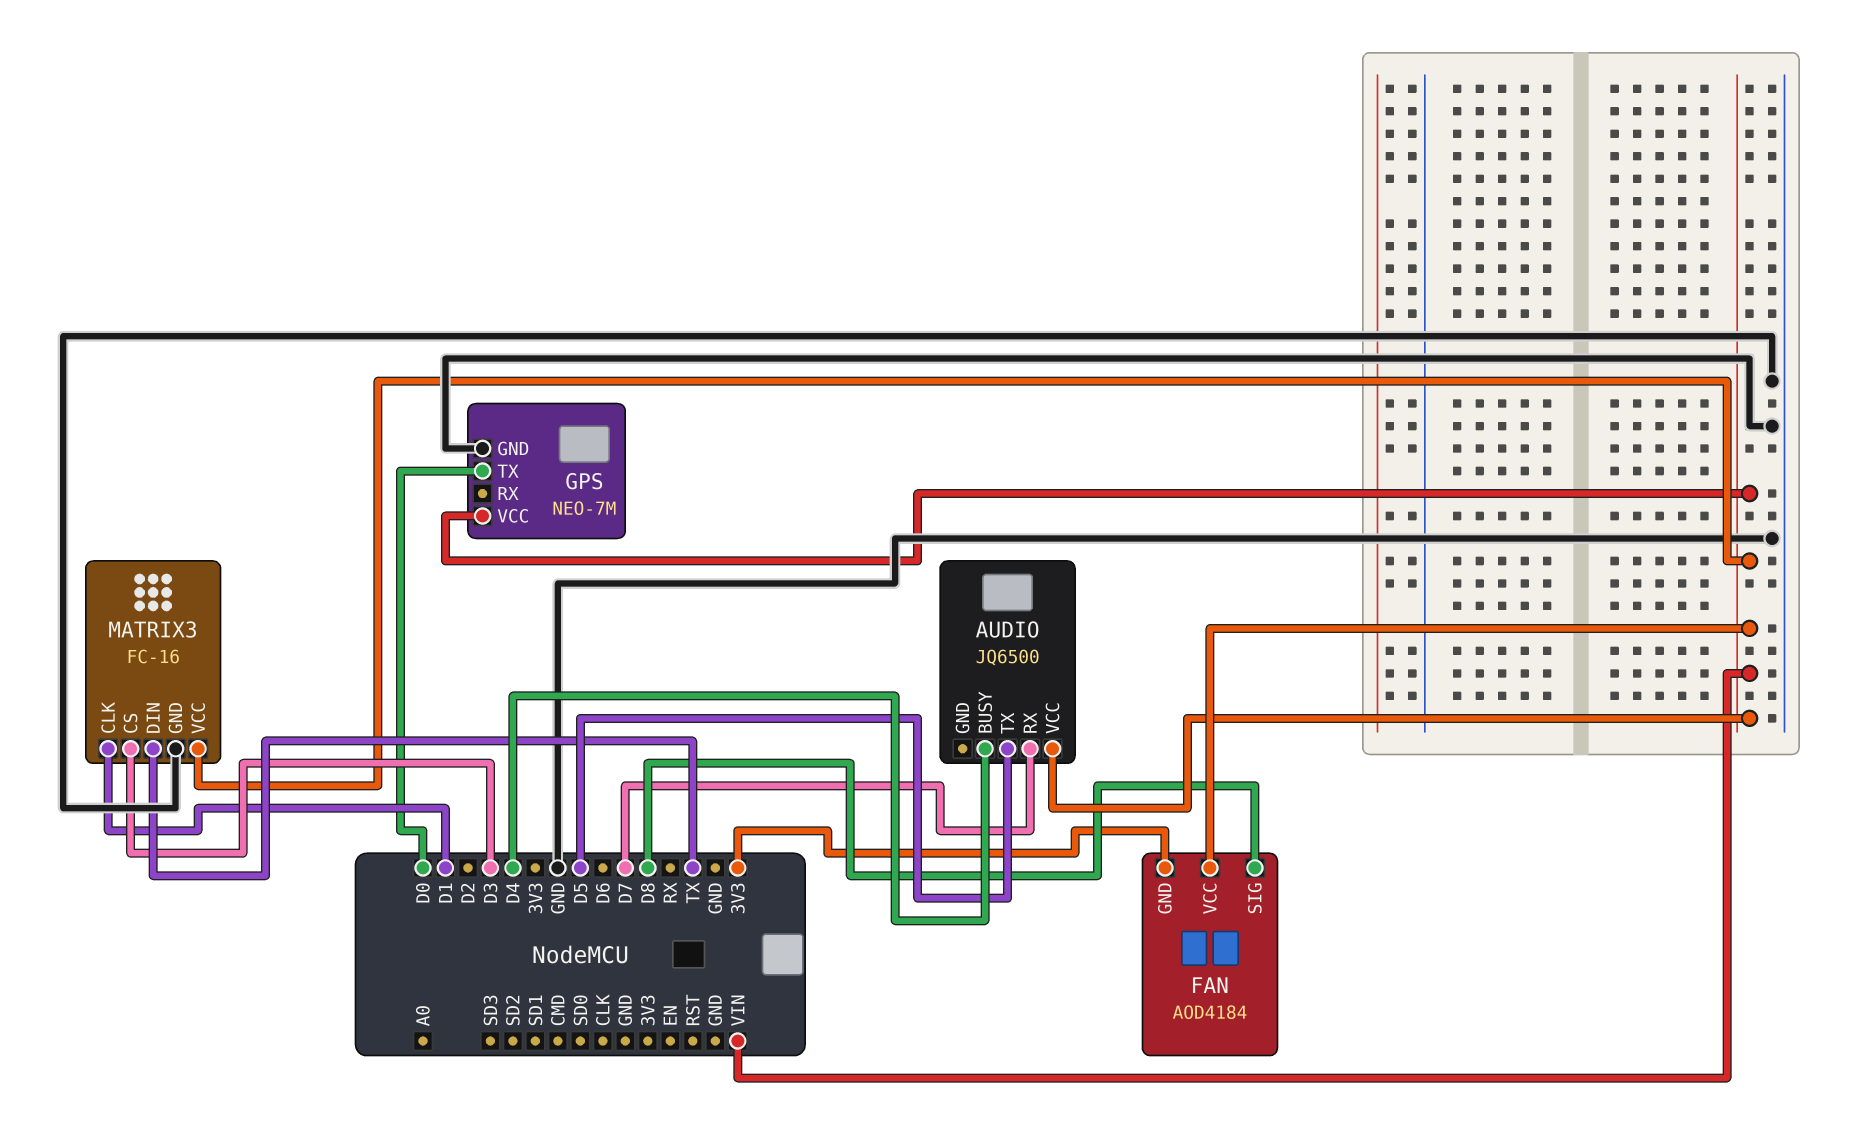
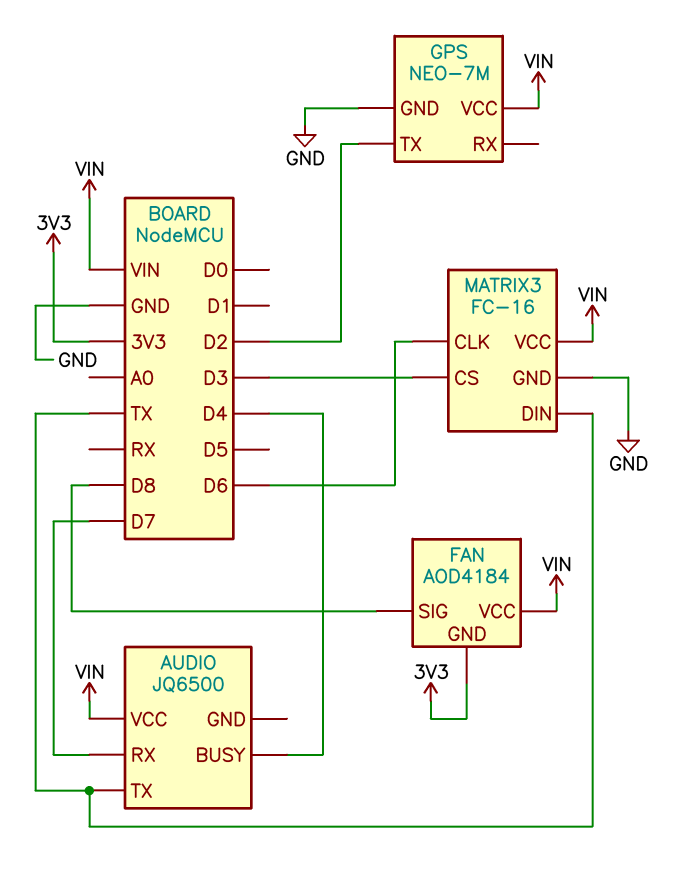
AUDIO pin TX: D5 -> TX
GPS pin TX: D0 -> D2
MATRIX3 pin CLK: D1 -> D6

